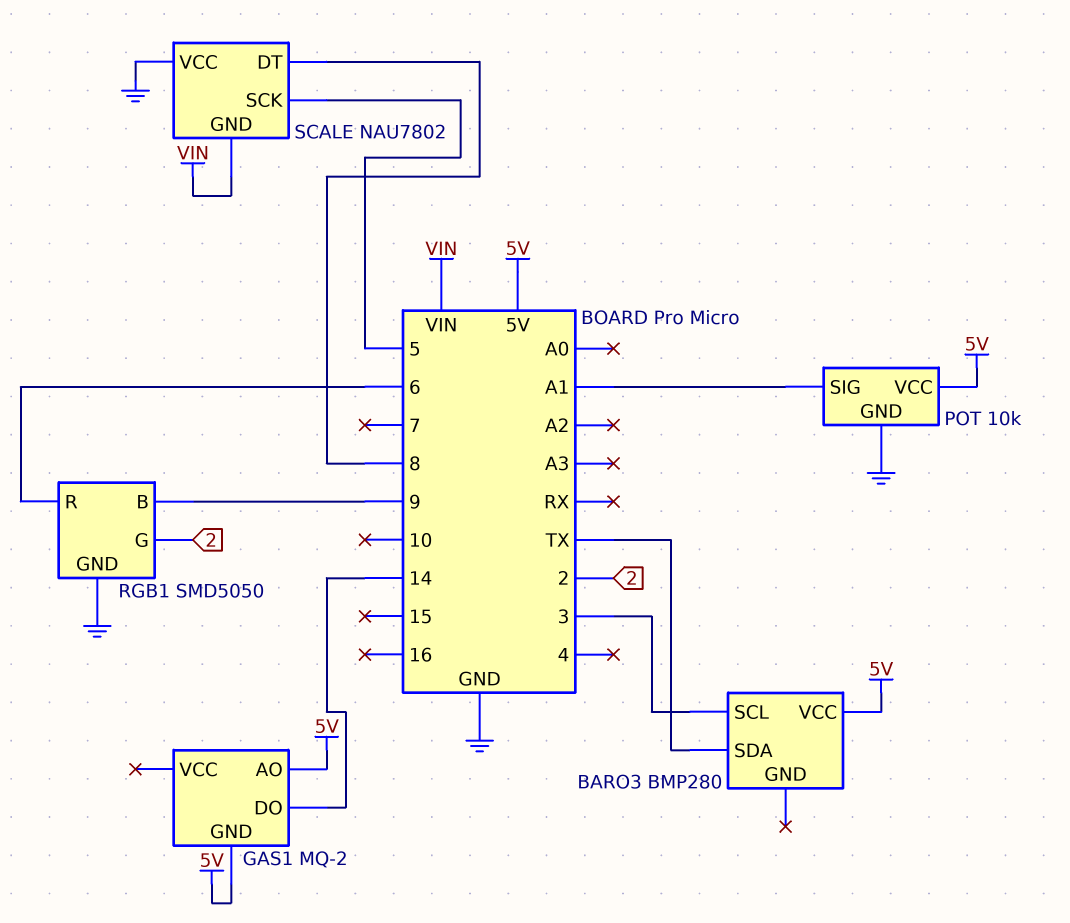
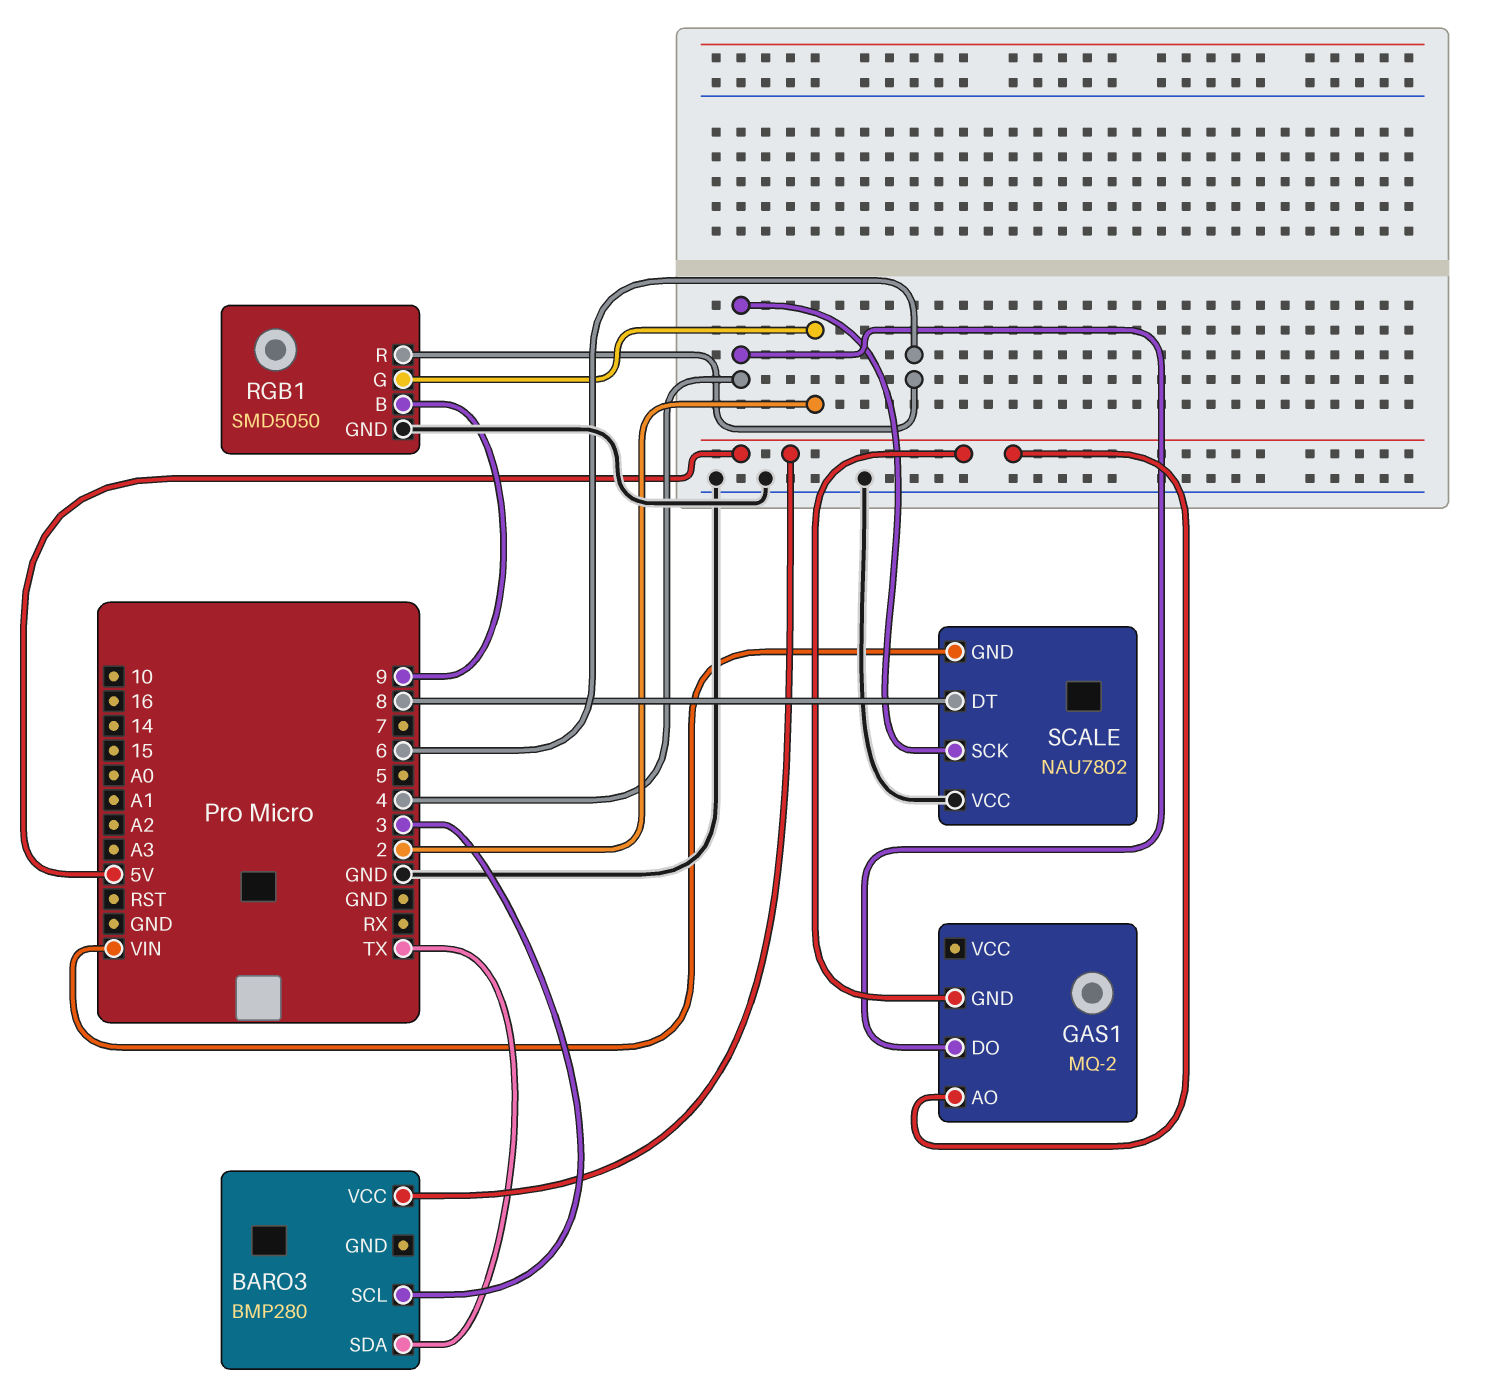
GAS1 pin DO: 14 -> 4
POT: 10k -> none
POT pin GND: GND -> none
POT pin SIG: A1 -> none
POT pin VCC: 5V -> none
SCALE pin SCK: 5 -> 4

